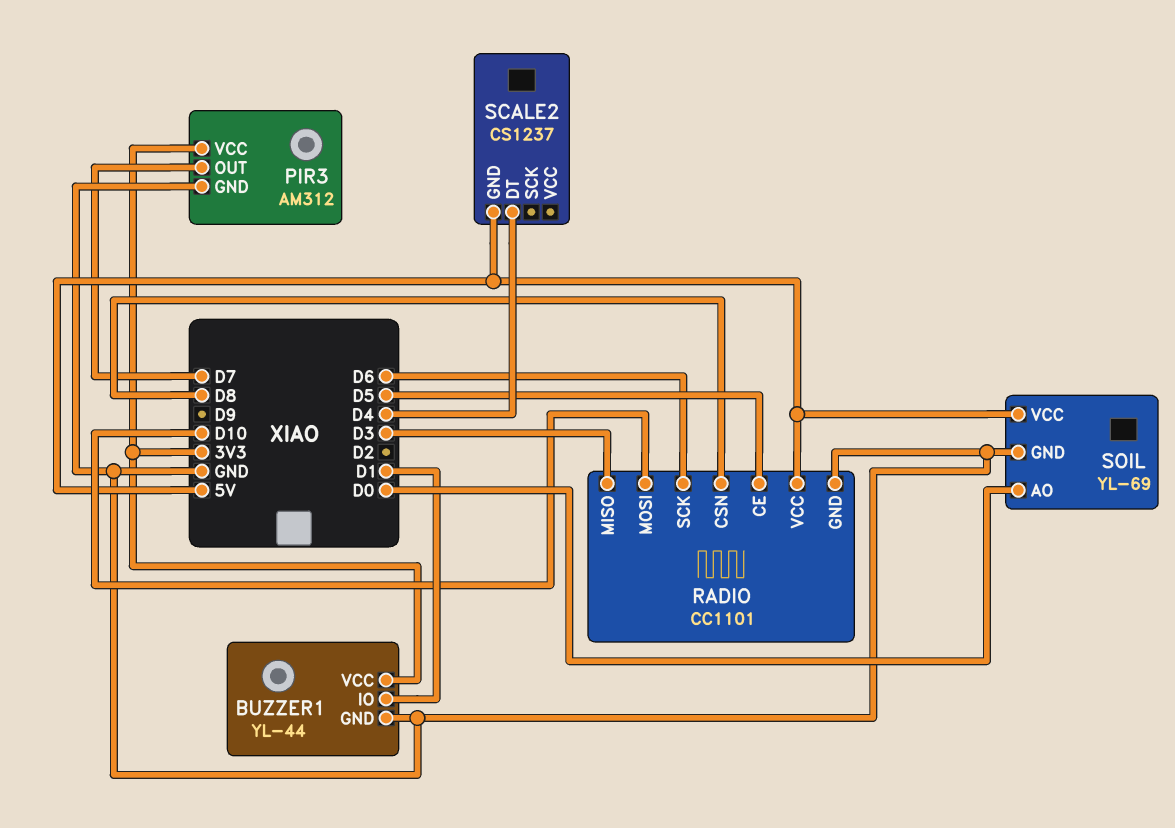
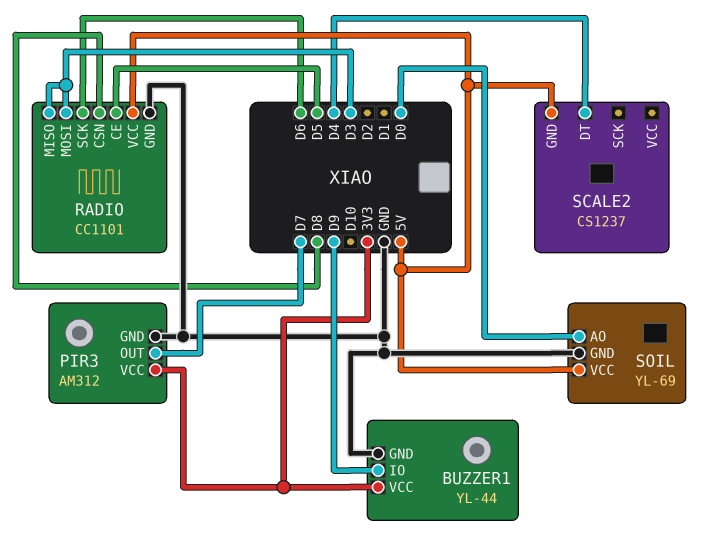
BUZZER1 pin IO: D1 -> D9
RADIO pin MOSI: D10 -> D3

